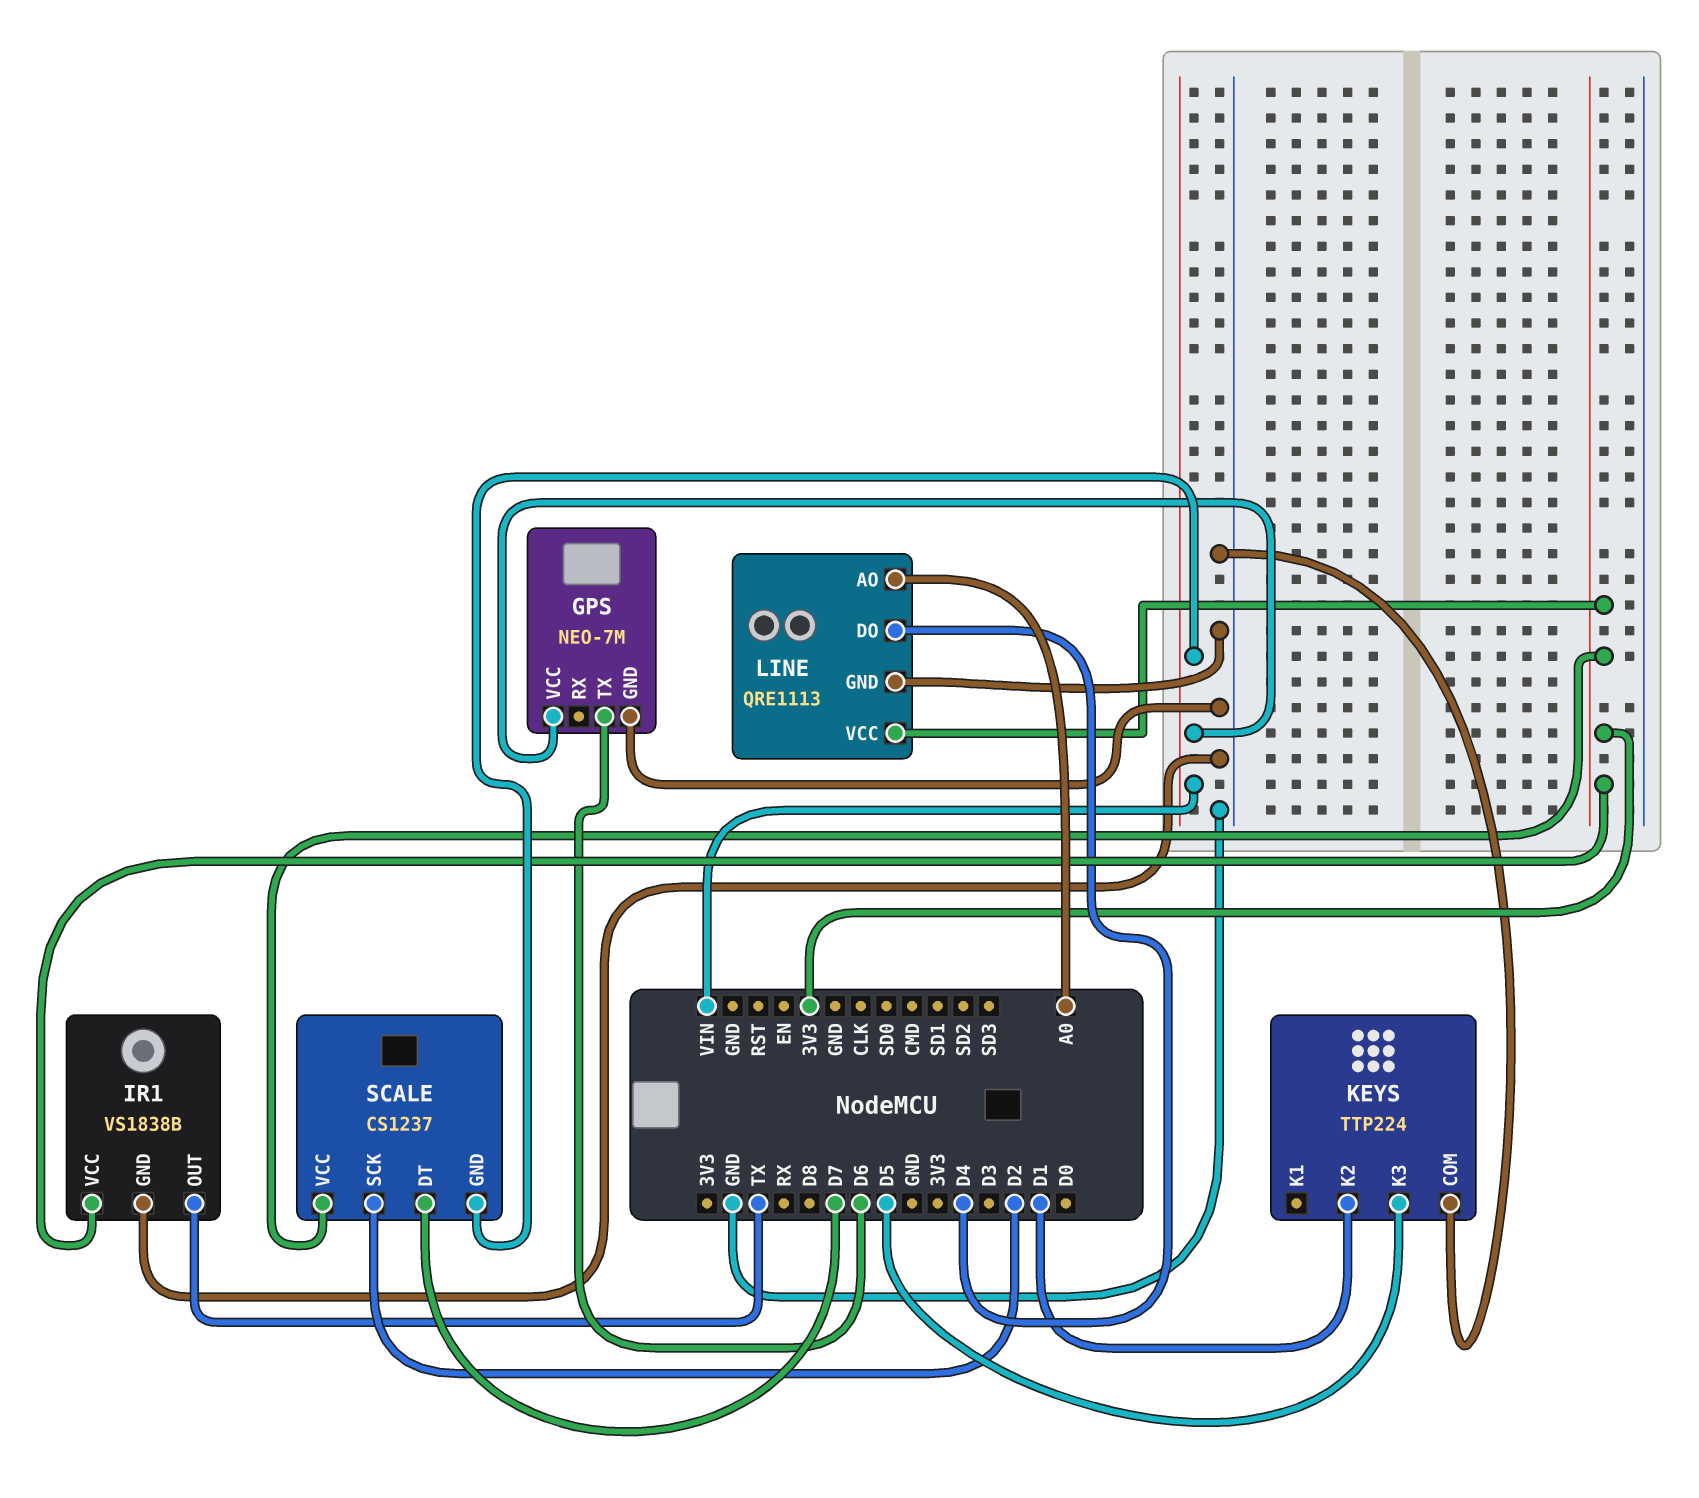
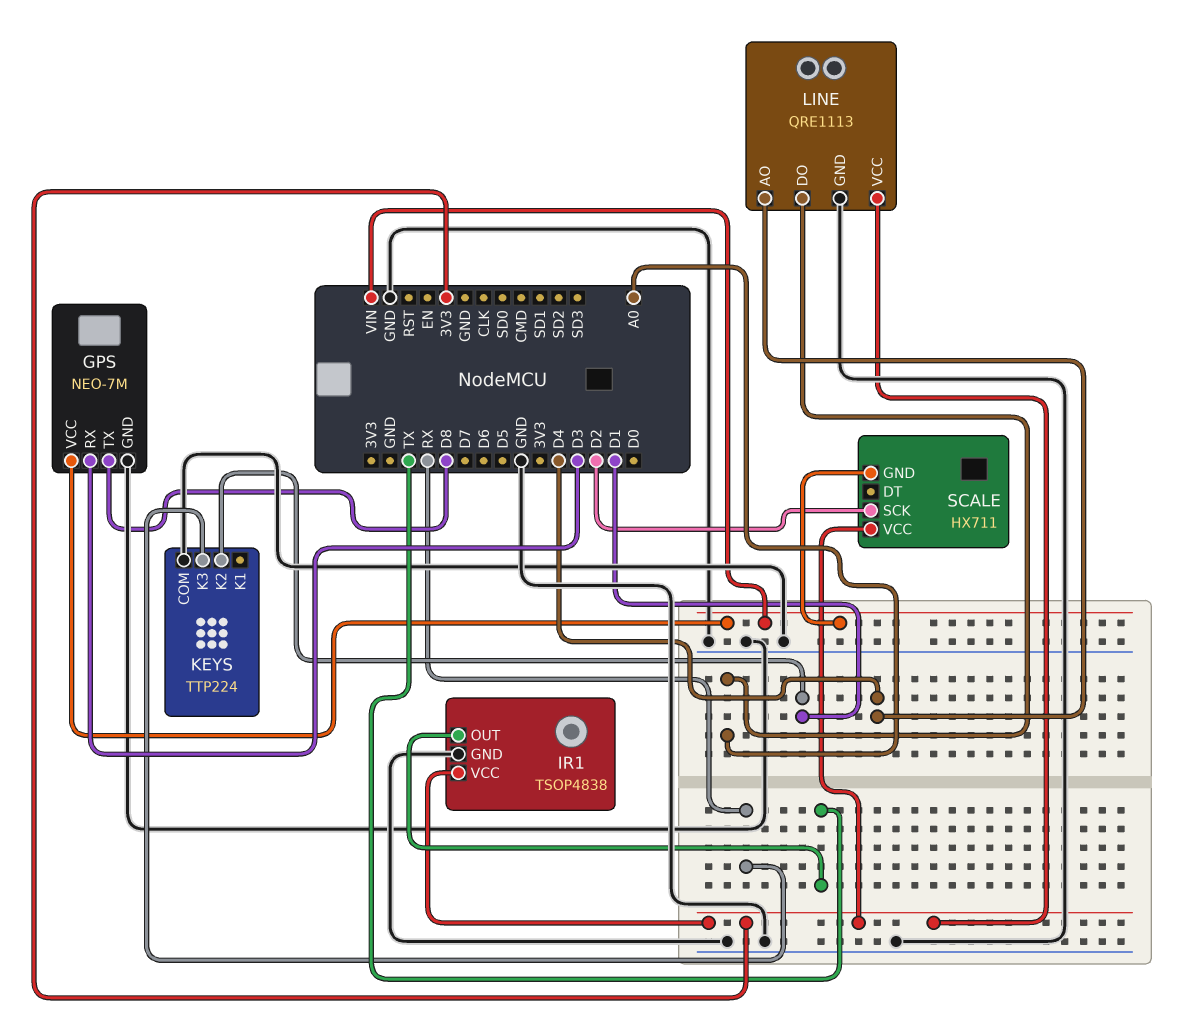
GPS pin RX: none -> D3
GPS pin TX: D6 -> D8
IR1: VS1838B -> TSOP4838
KEYS pin K3: D5 -> RX
LINE pin AO: A0 -> D4
LINE pin DO: D4 -> A0
SCALE: CS1237 -> HX711
SCALE pin DT: D7 -> none

